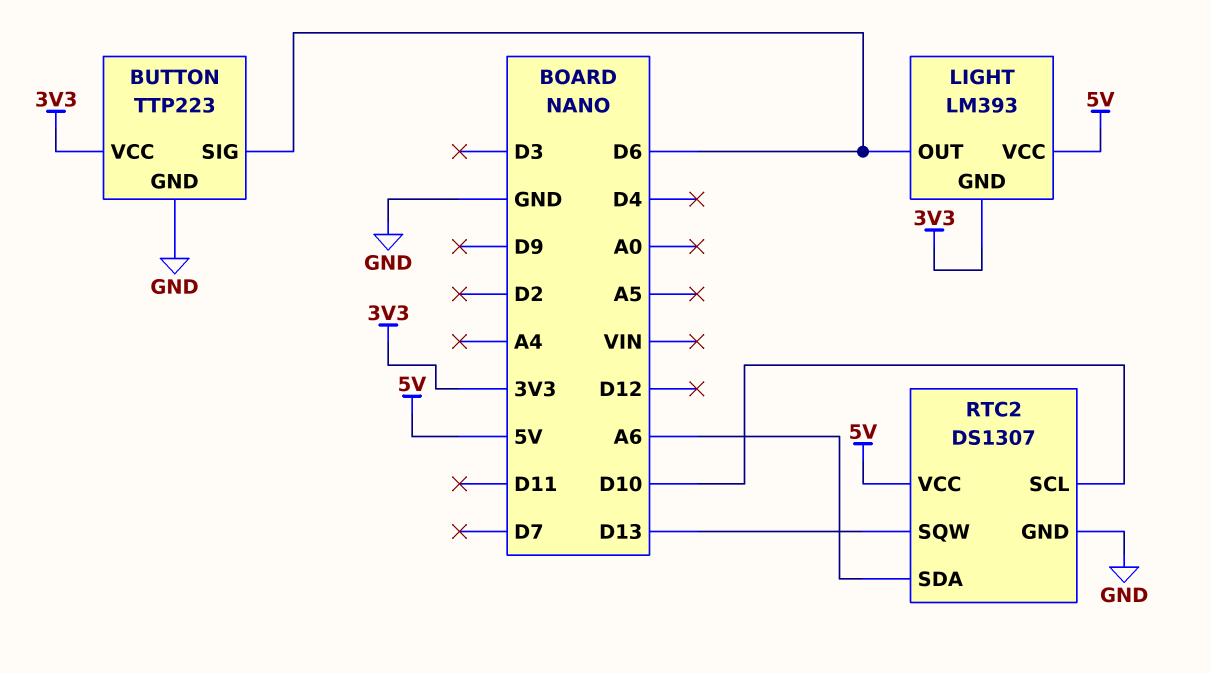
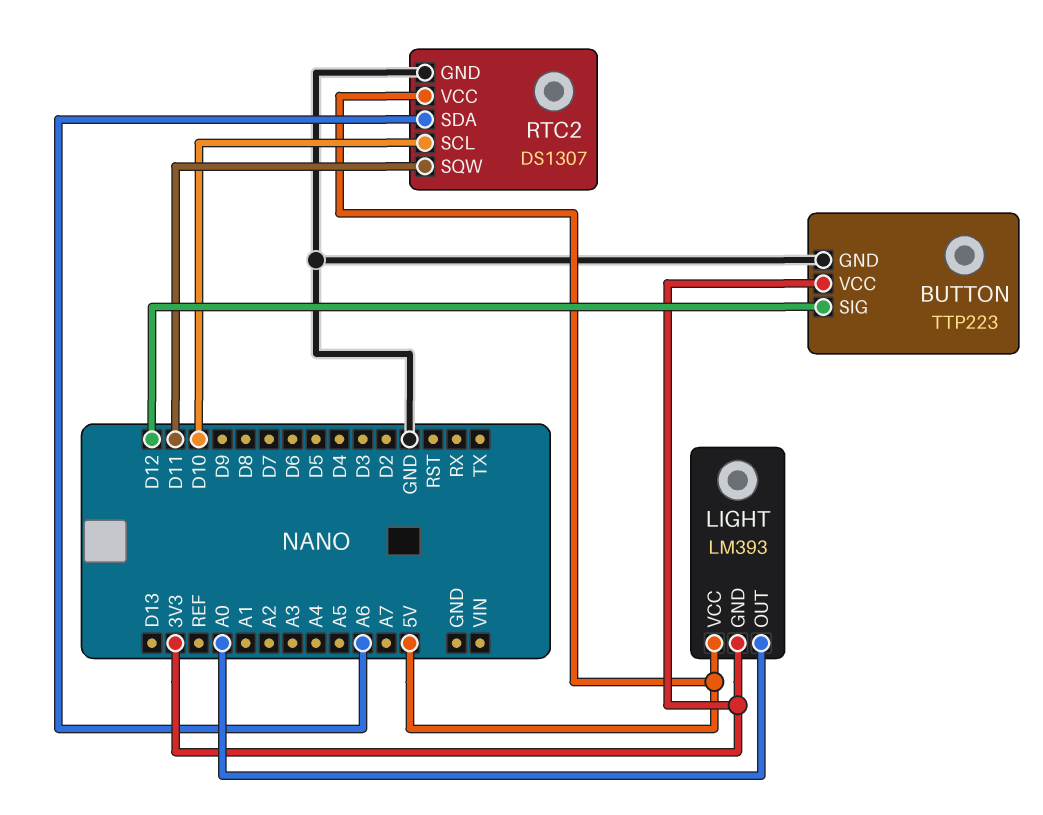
BUTTON pin SIG: D6 -> D12
LIGHT pin OUT: D6 -> A0
RTC2 pin SQW: D13 -> D11

